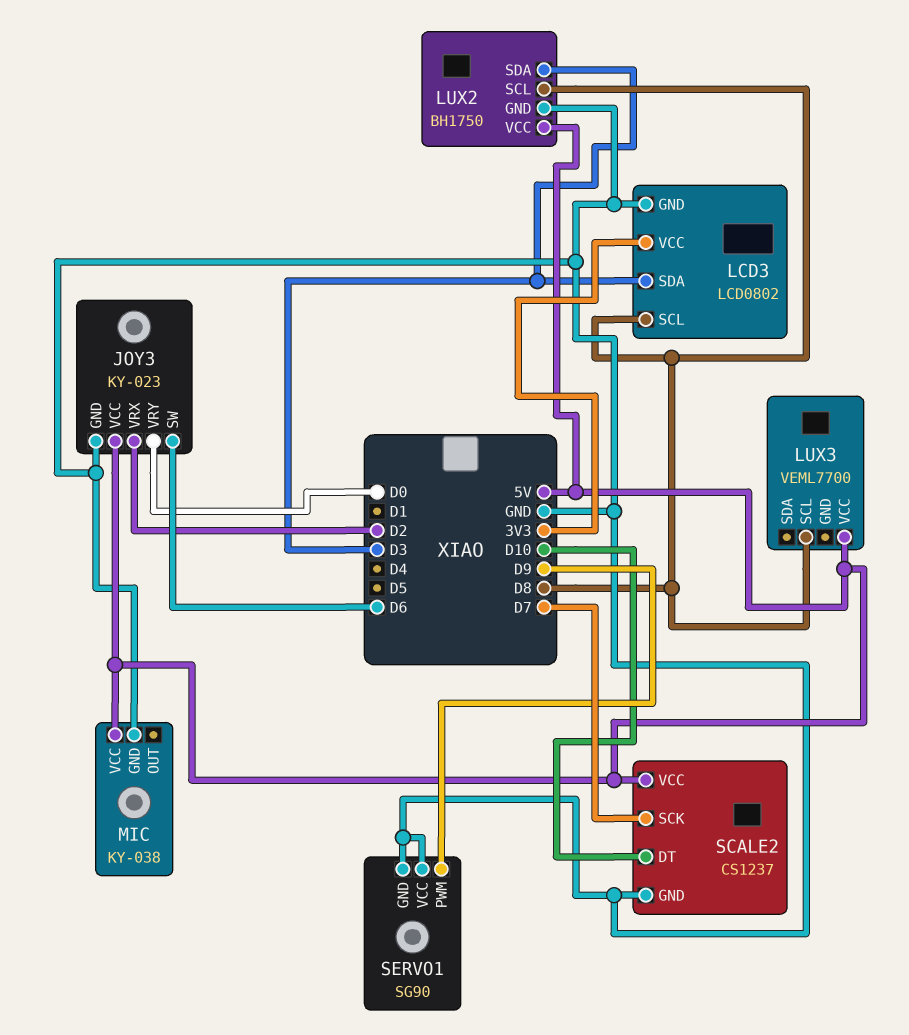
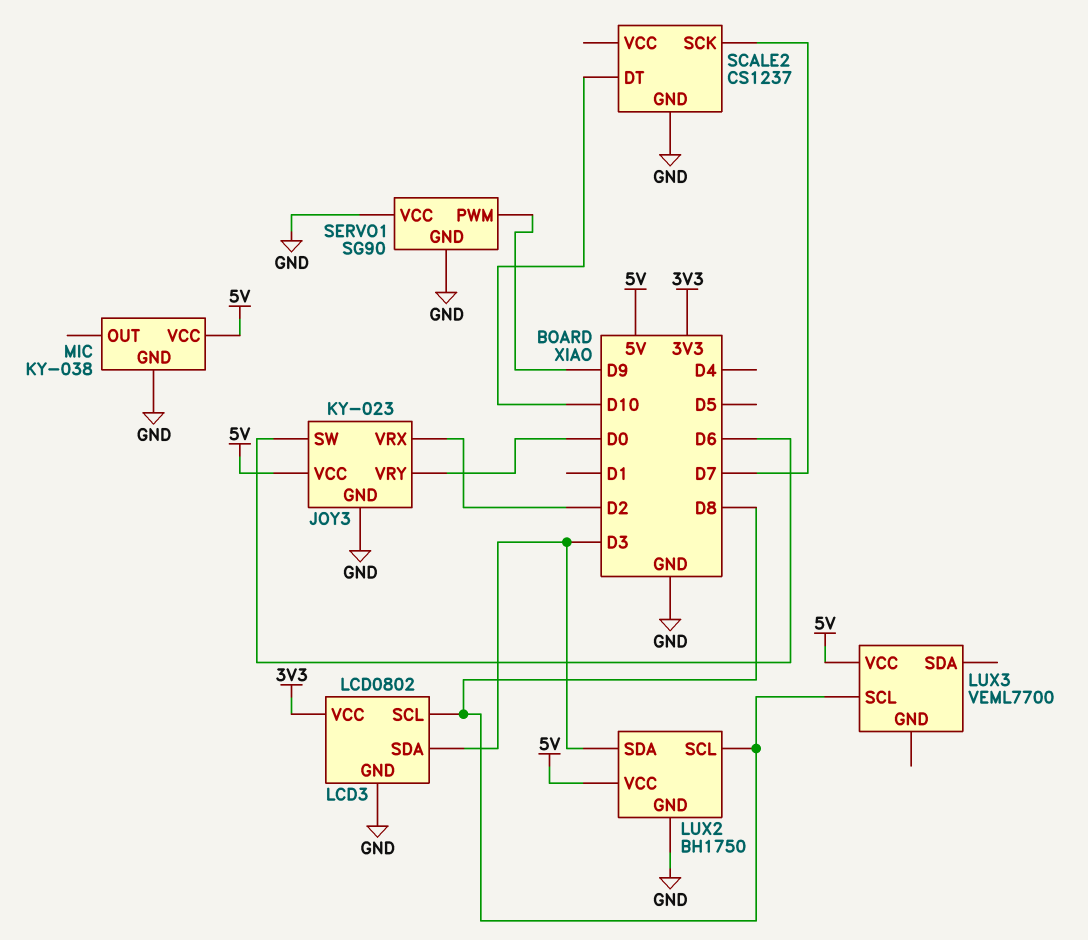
SCALE2 pin VCC: 5V -> none

